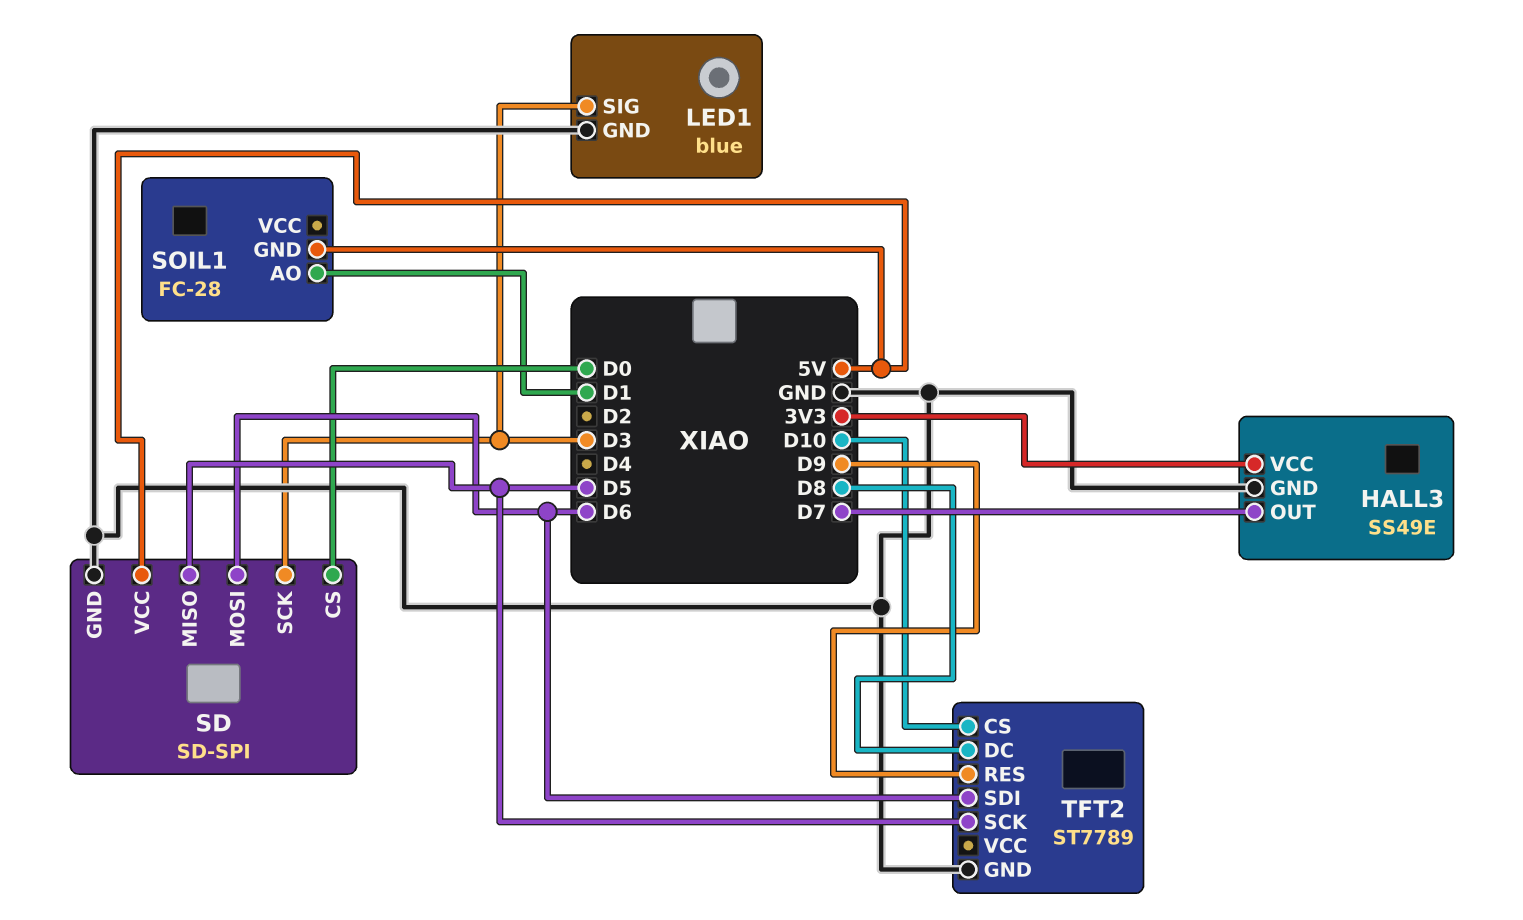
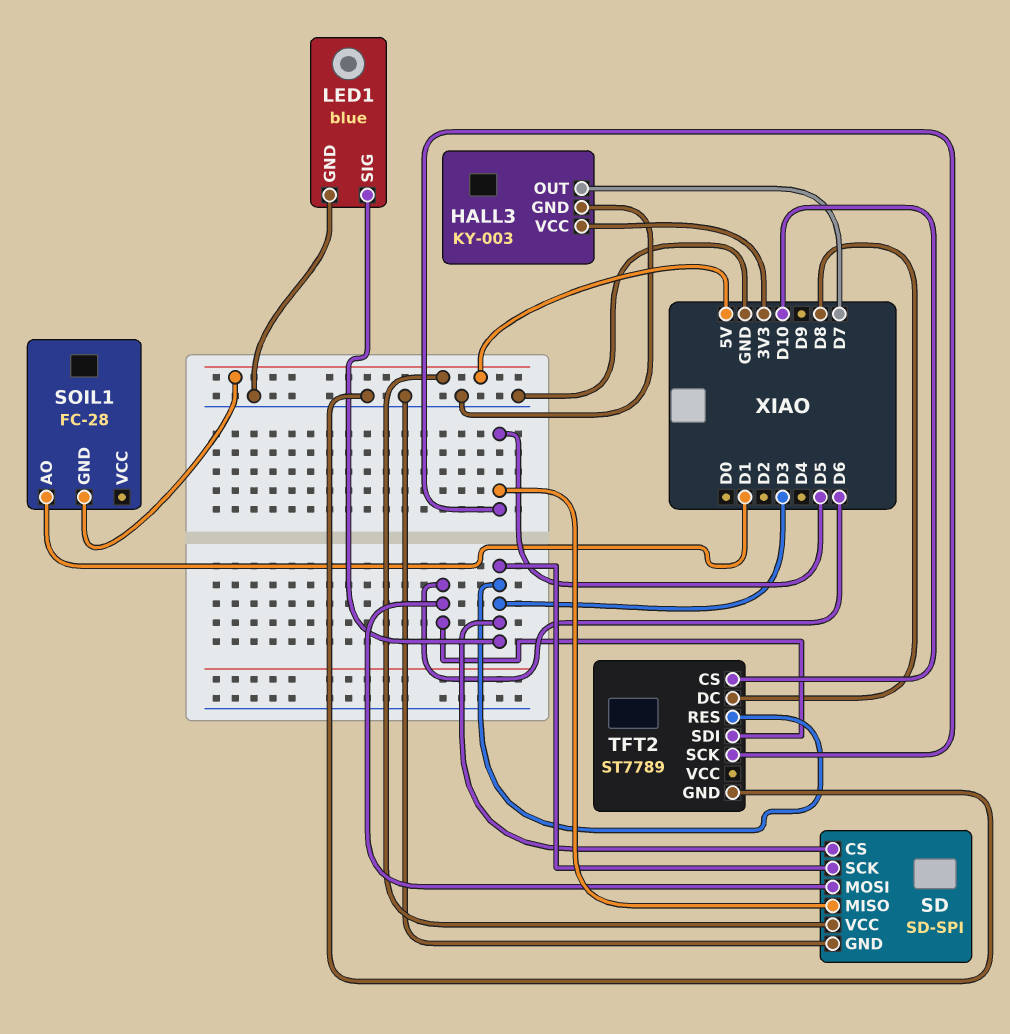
HALL3: SS49E -> KY-003
SD pin CS: D0 -> D3
TFT2 pin RES: D9 -> D3

